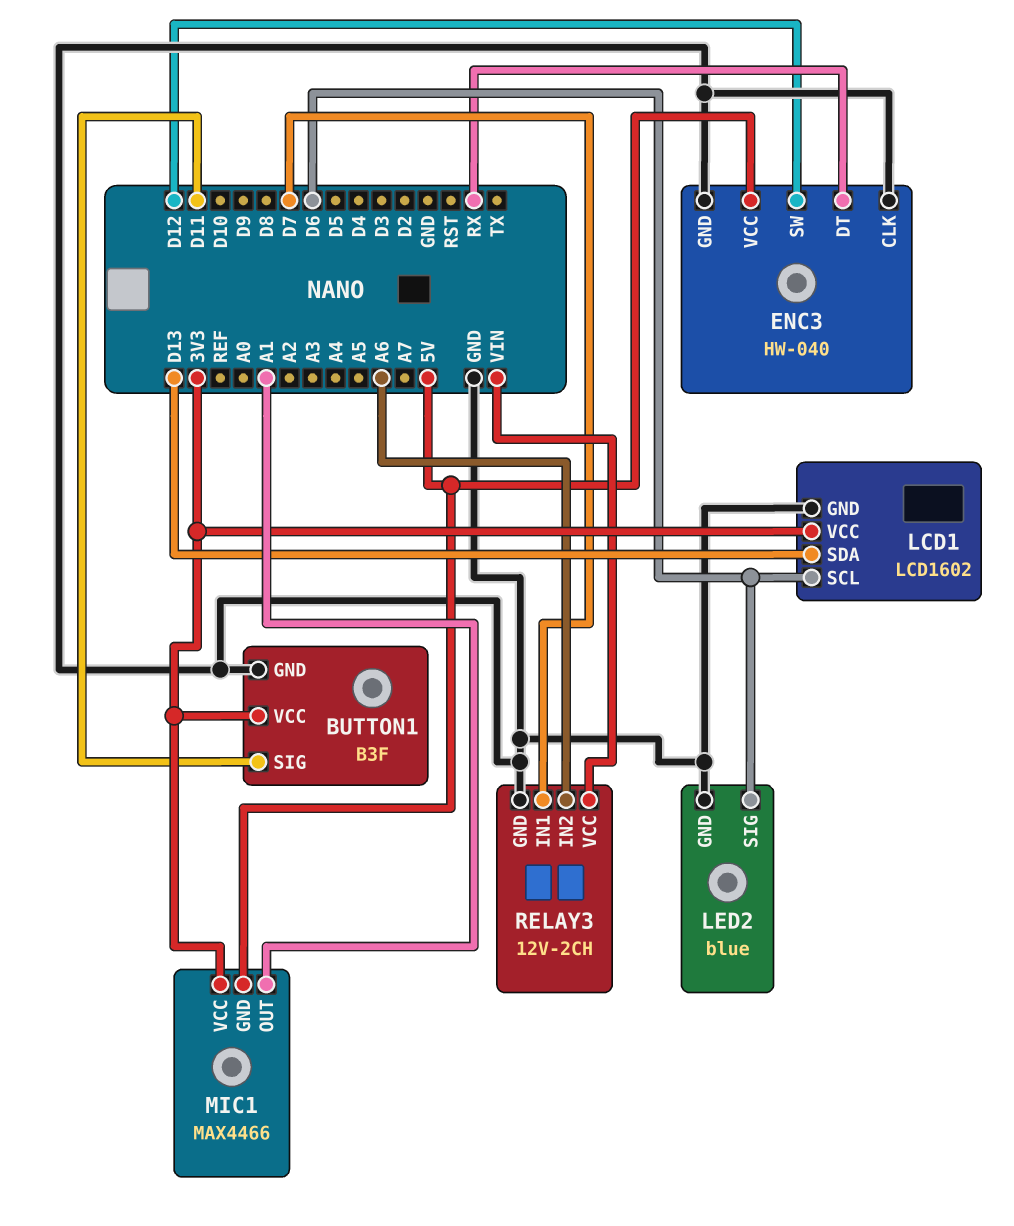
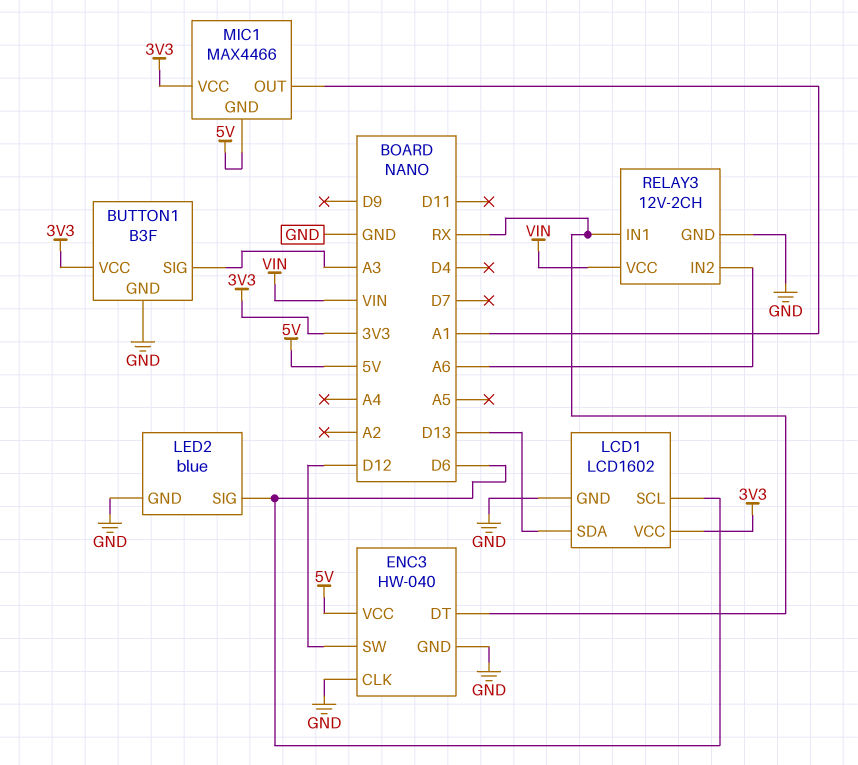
BUTTON1 pin SIG: D11 -> A3
RELAY3 pin IN1: D7 -> RX

